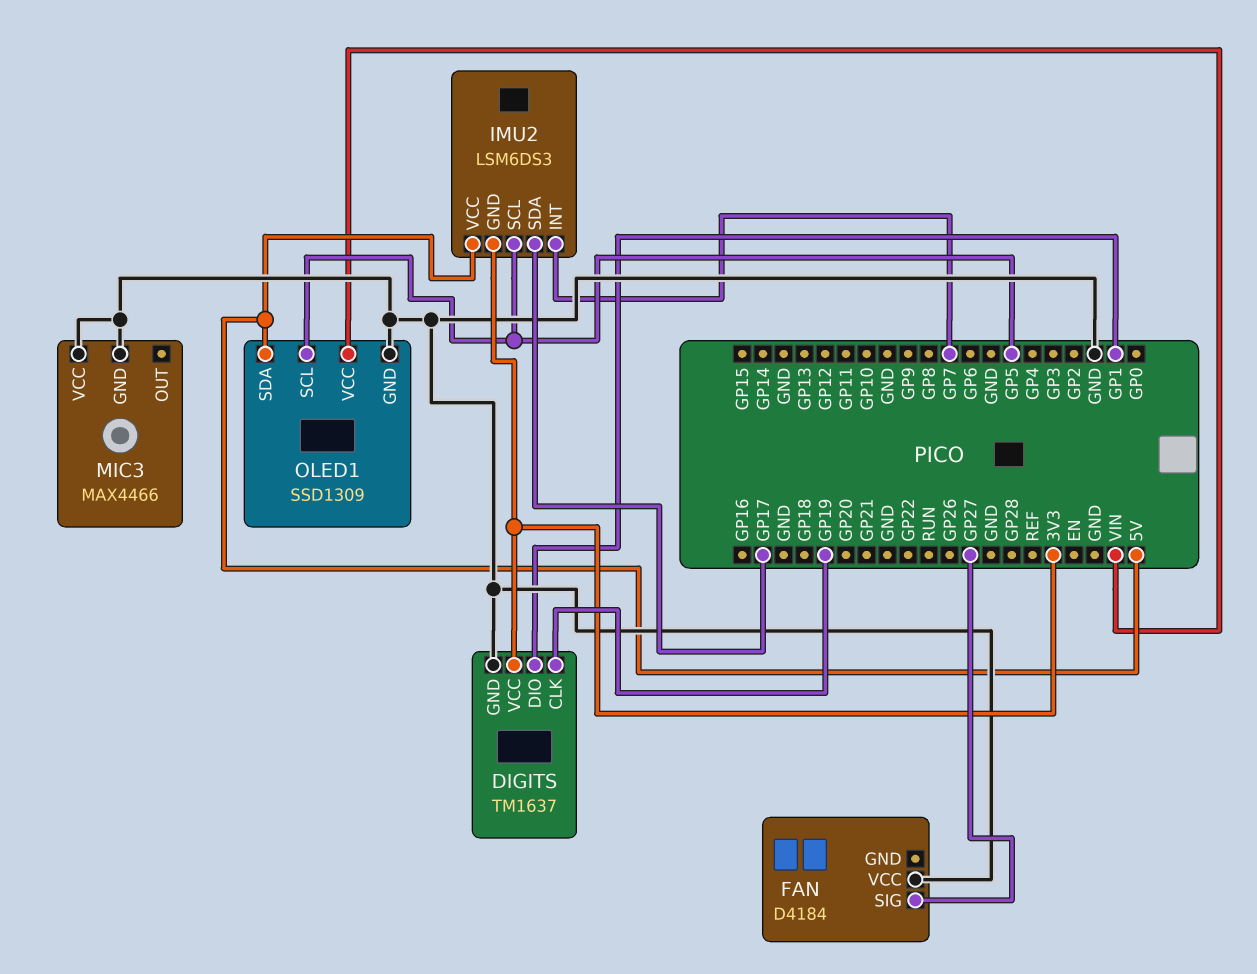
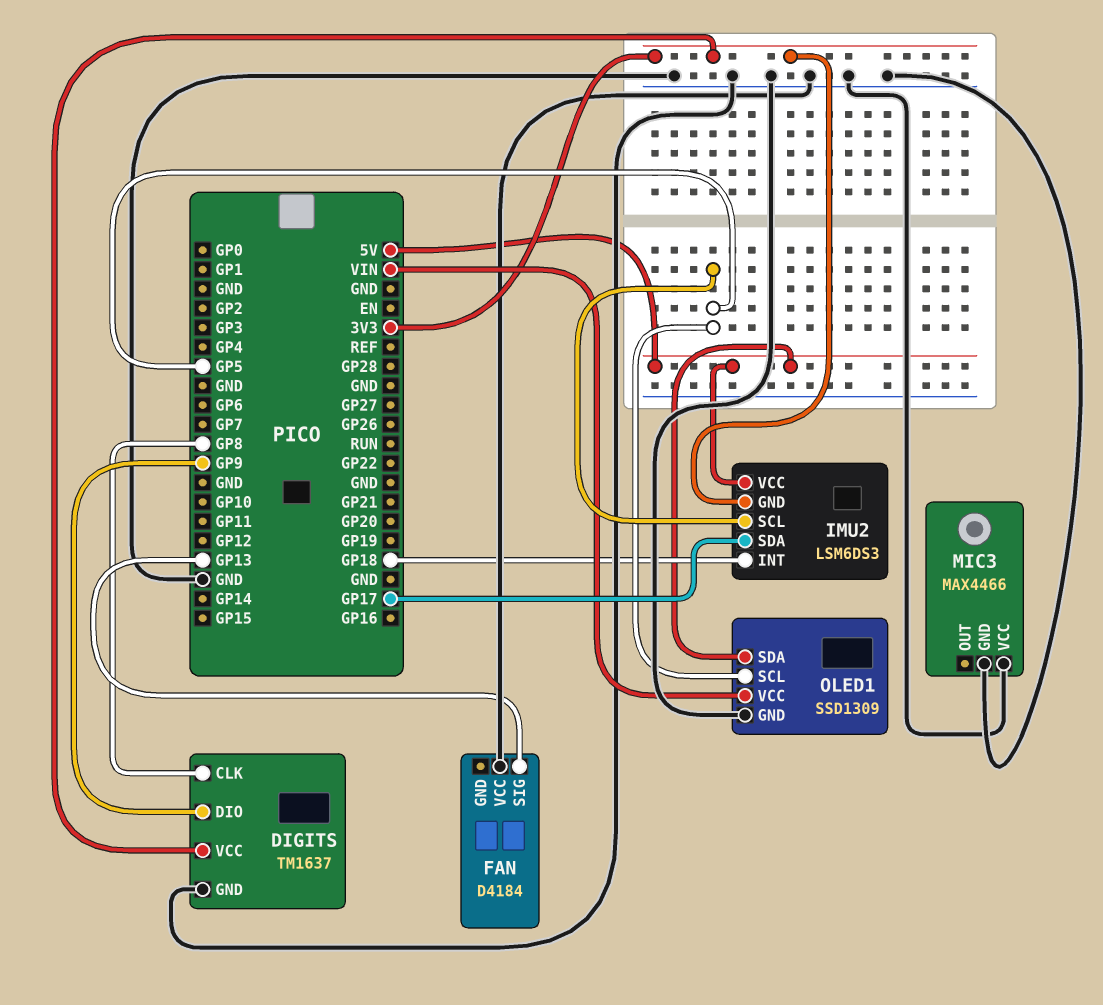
DIGITS pin CLK: GP19 -> GP8
DIGITS pin DIO: GP1 -> GP9
FAN pin SIG: GP27 -> GP13
IMU2 pin INT: GP7 -> GP18

